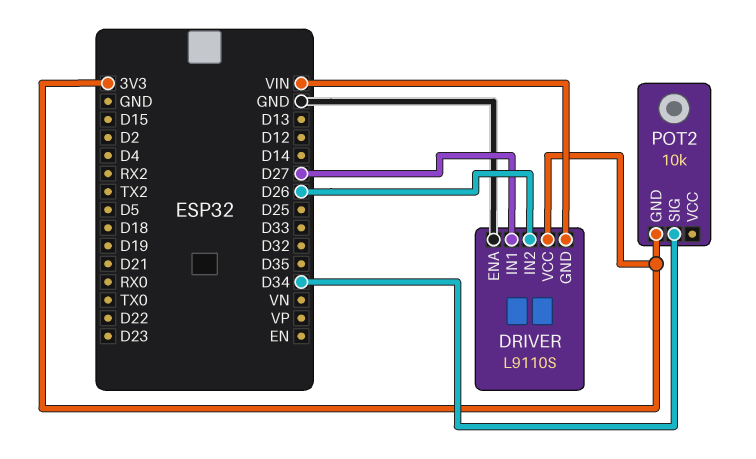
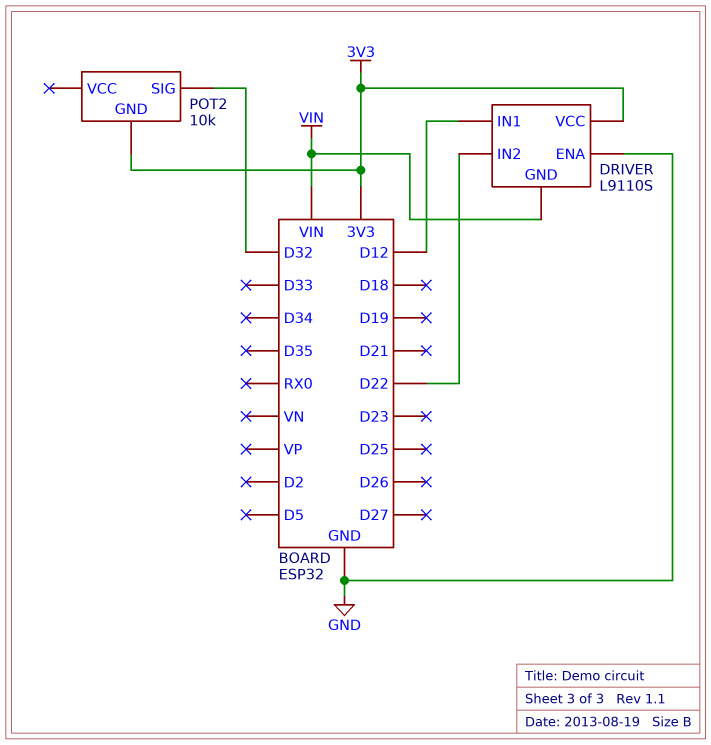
DRIVER pin IN1: D27 -> D12
DRIVER pin IN2: D26 -> D22
POT2 pin SIG: D34 -> D32

